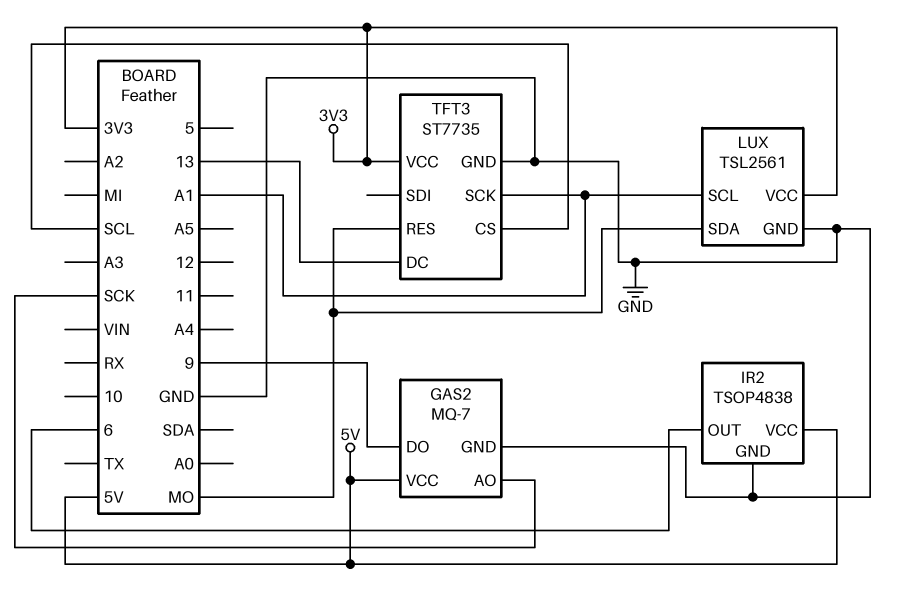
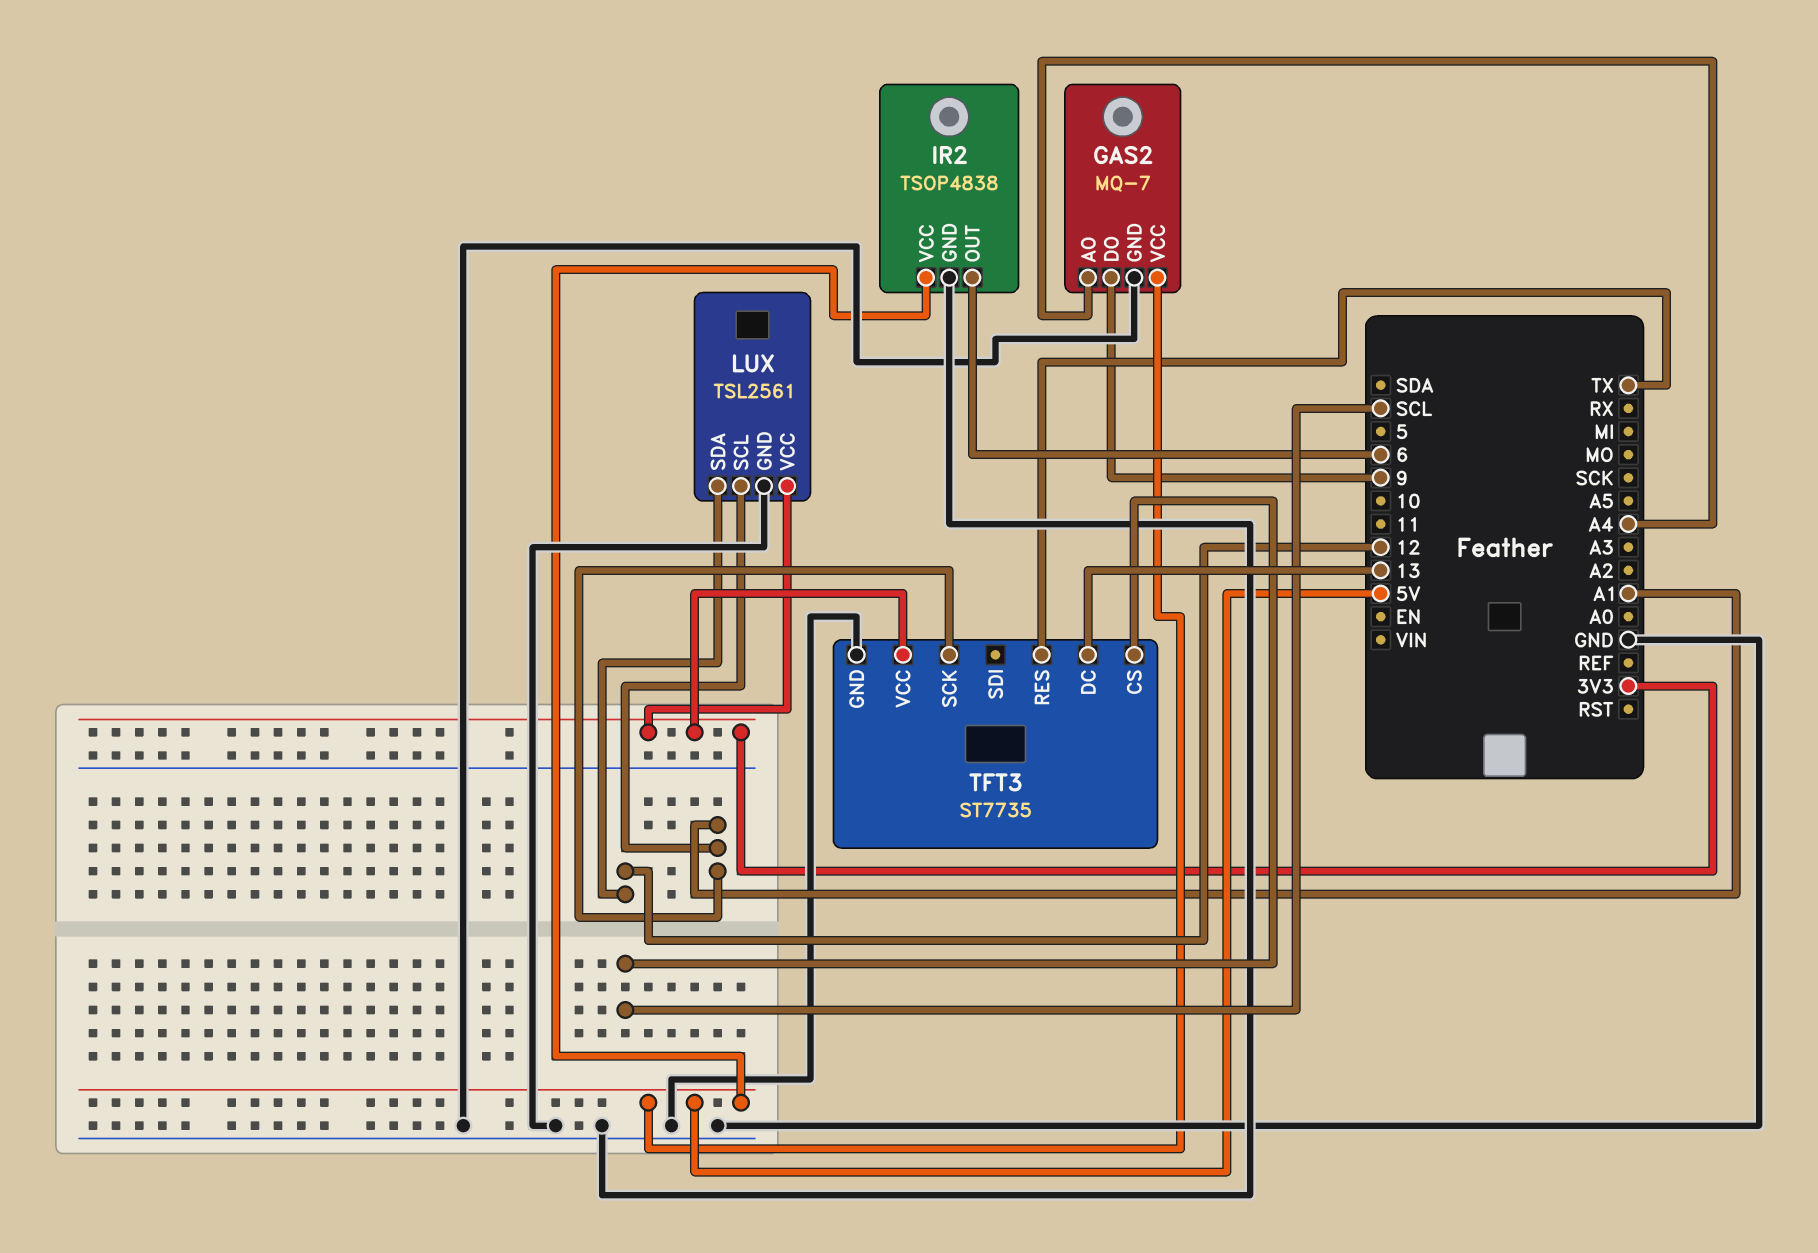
GAS2 pin AO: SCK -> A4
LUX pin SDA: MO -> 12
TFT3 pin RES: MO -> TX

